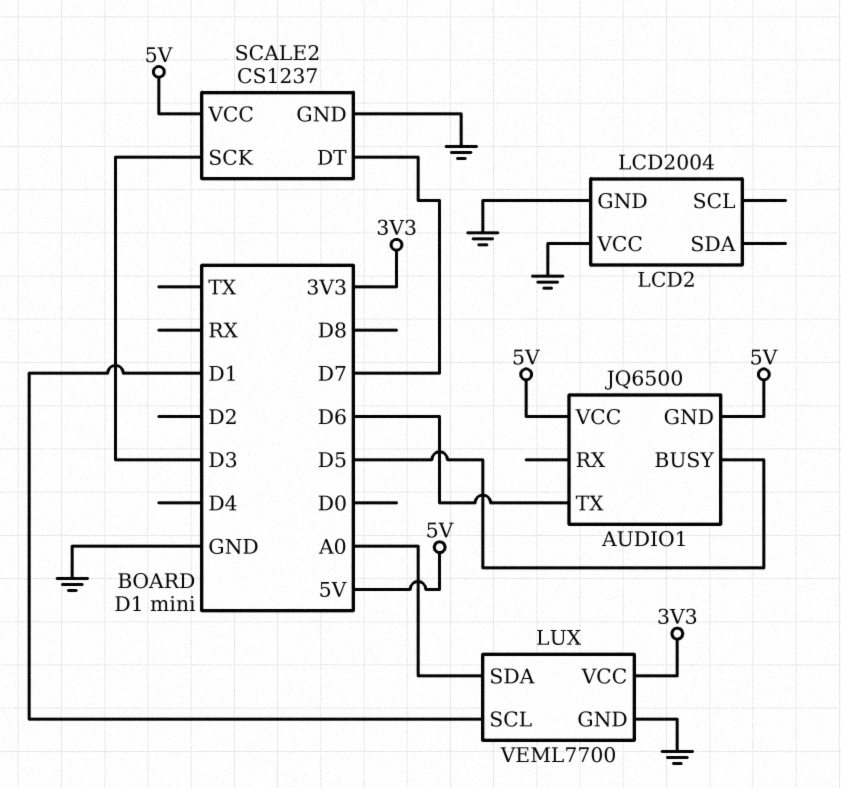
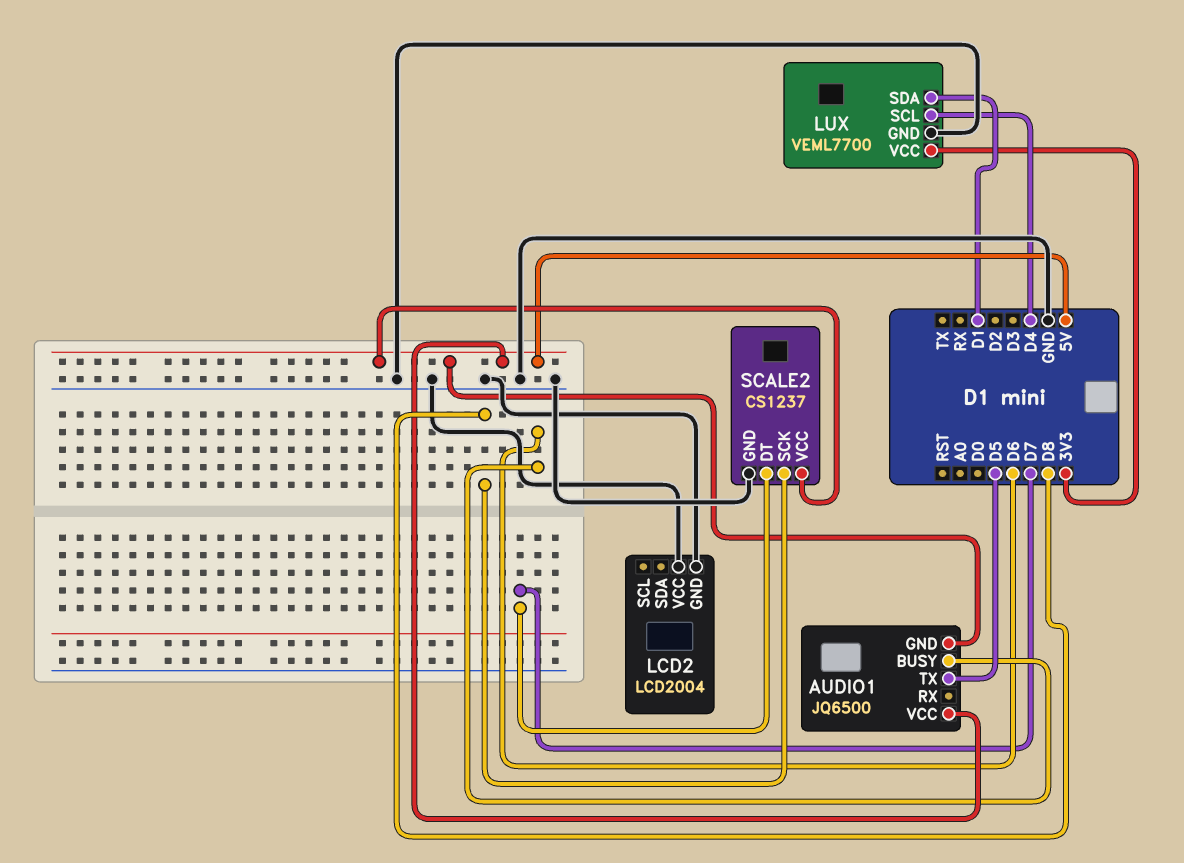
AUDIO1 pin BUSY: D5 -> D6
AUDIO1 pin TX: D6 -> D5
LUX pin SCL: D1 -> D4
LUX pin SDA: A0 -> D1
SCALE2 pin SCK: D3 -> D8

